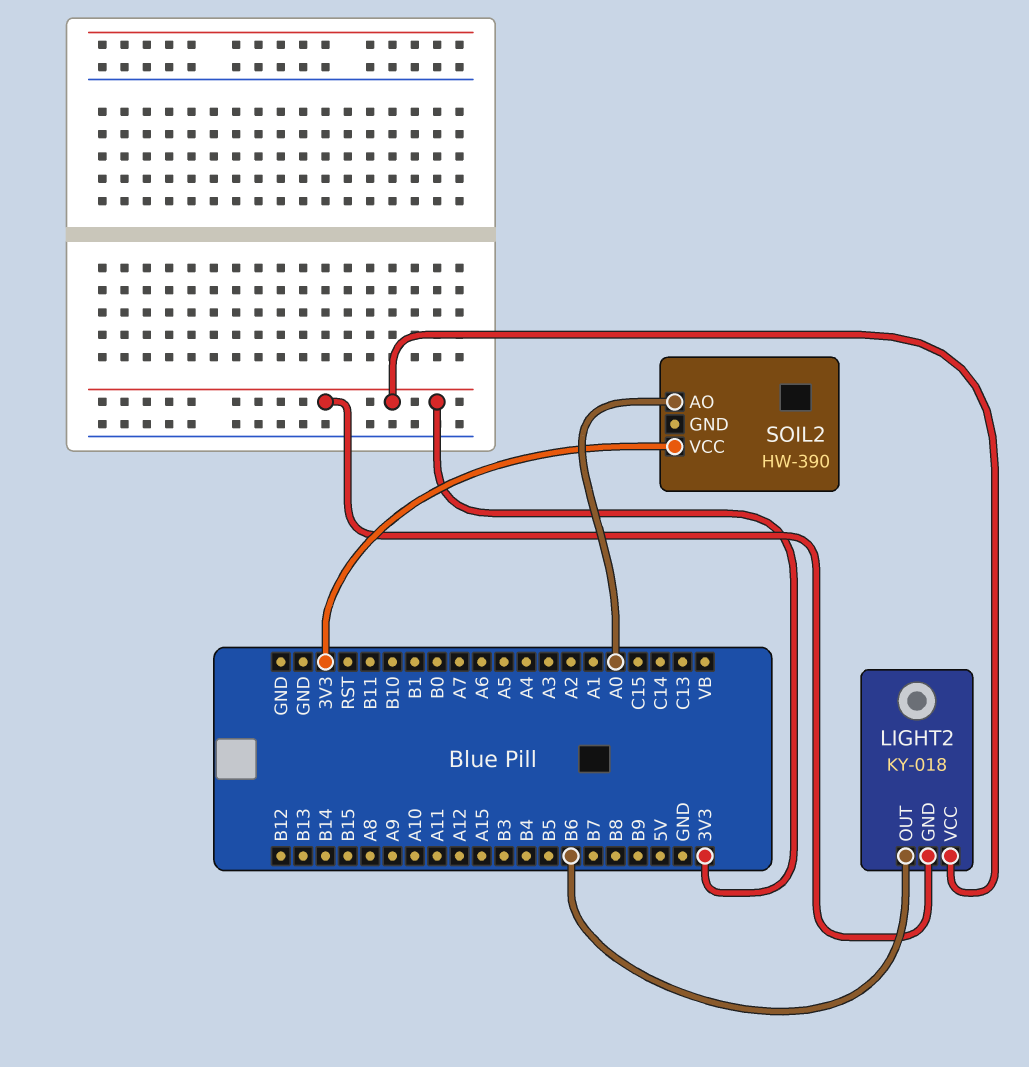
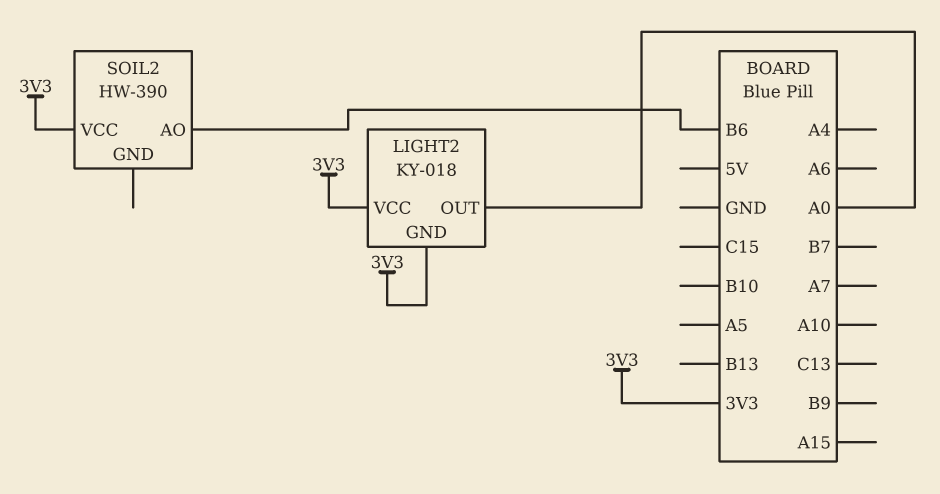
LIGHT2 pin OUT: B6 -> A0
SOIL2 pin AO: A0 -> B6

